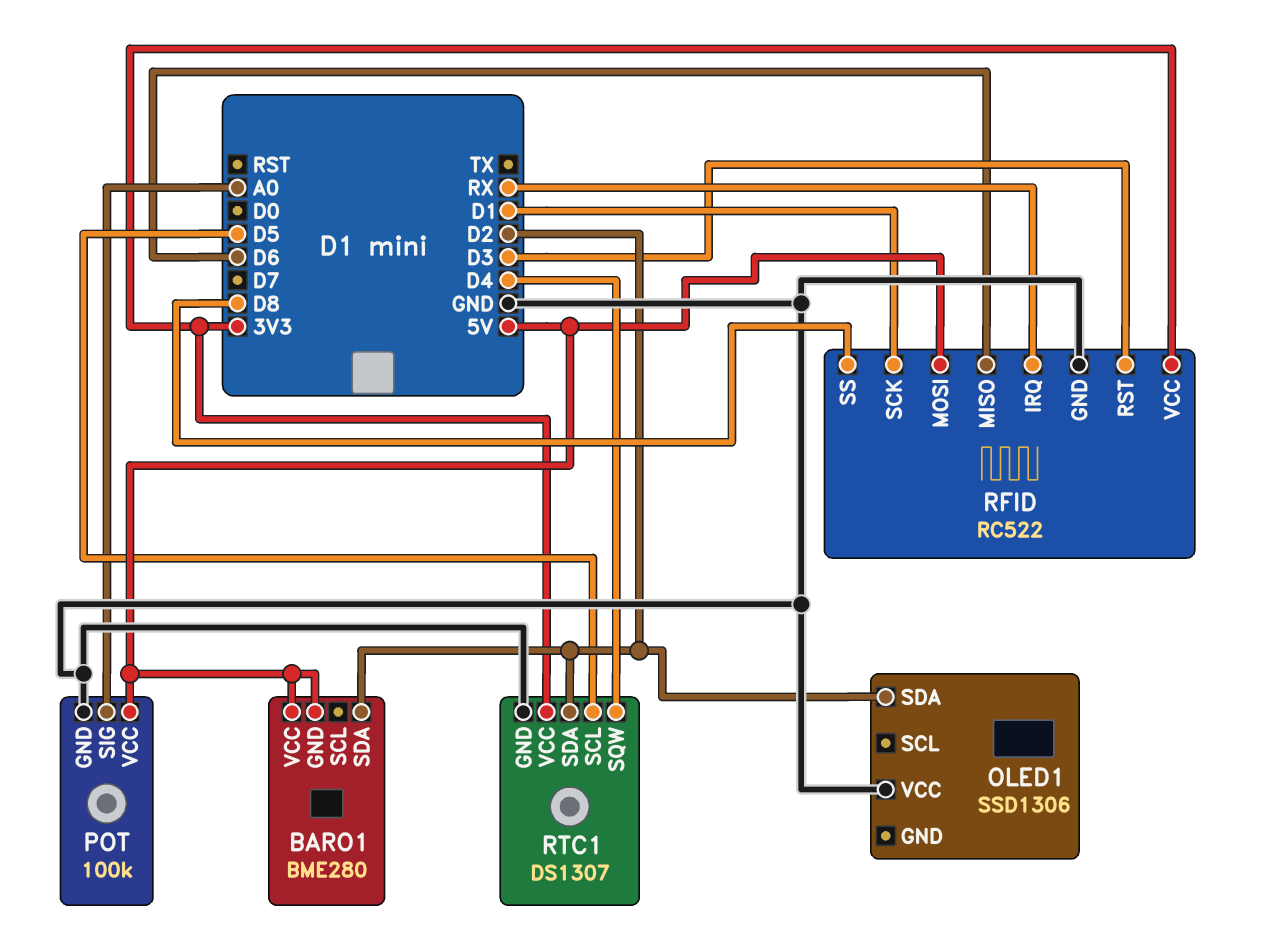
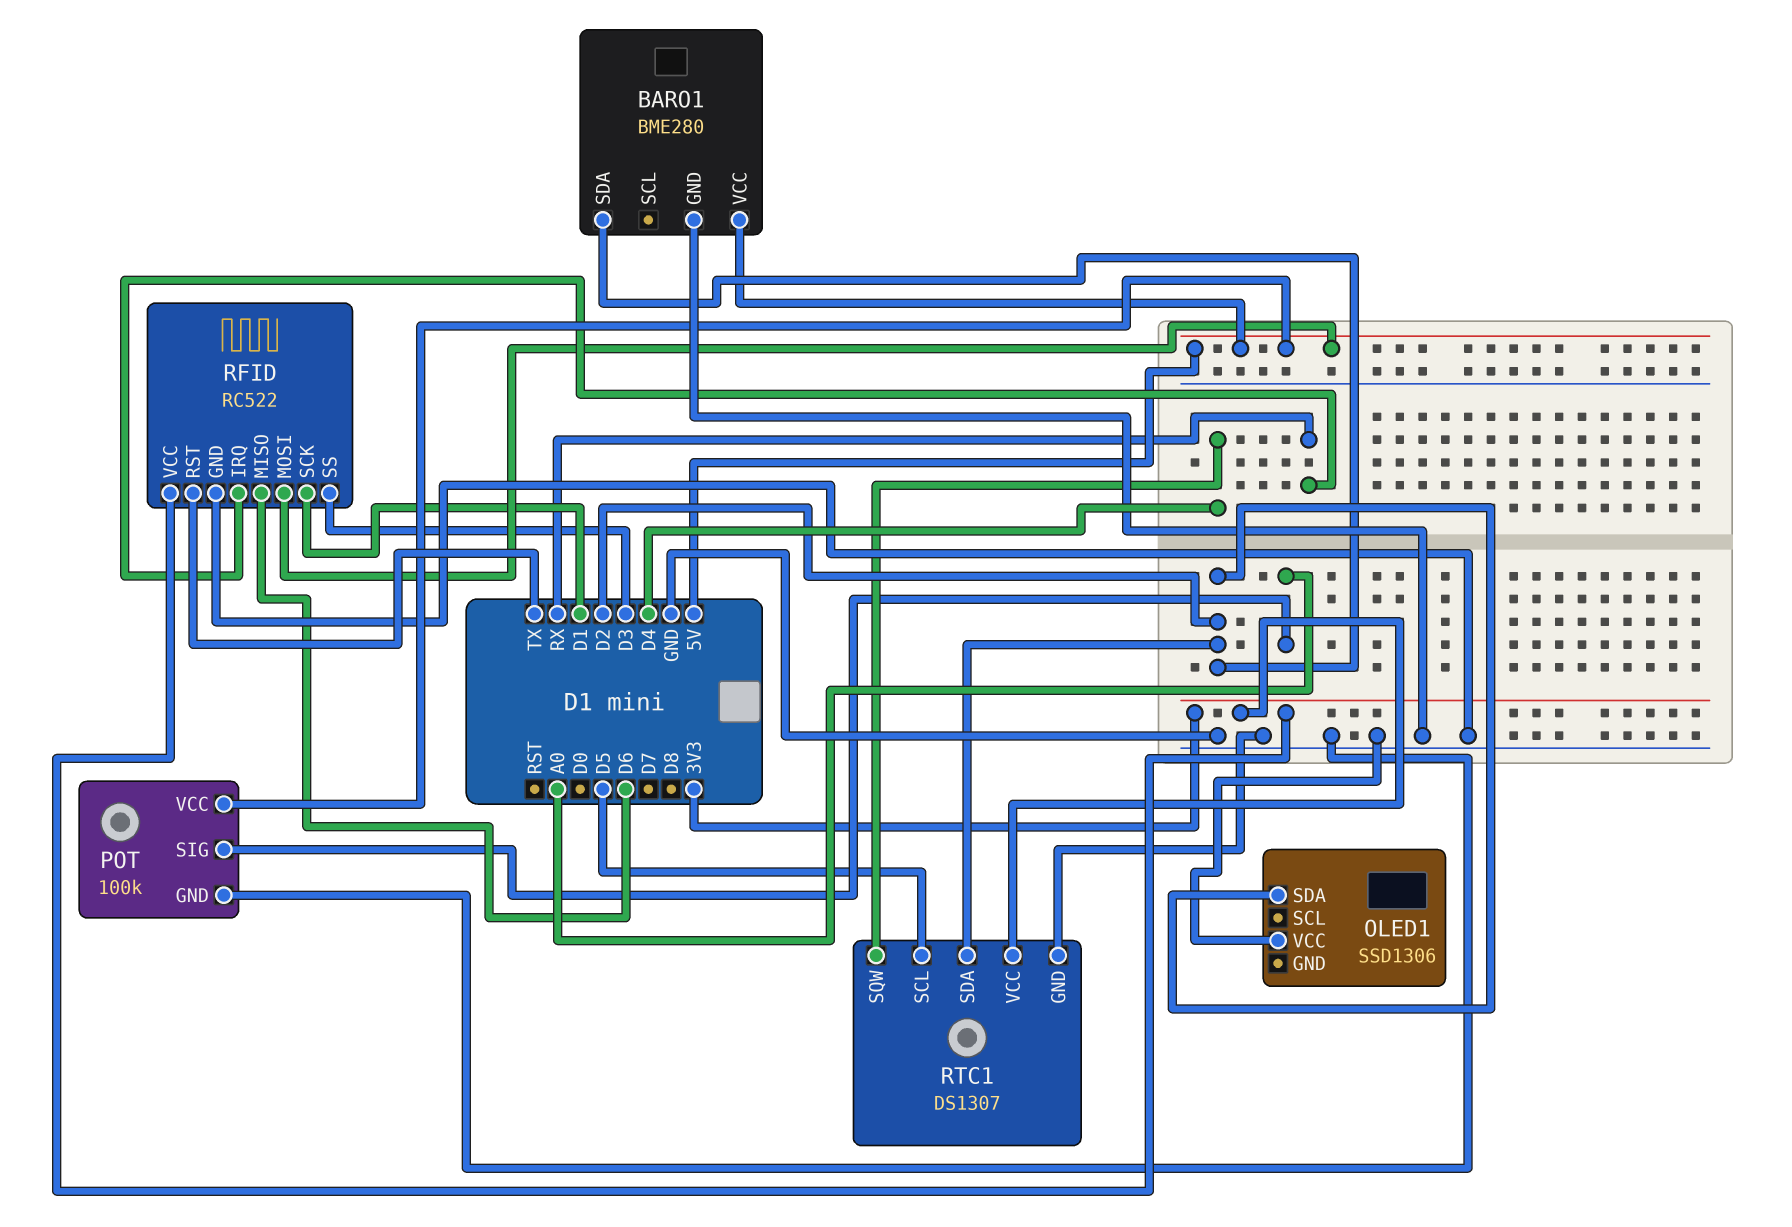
BARO1 pin GND: 5V -> GND
RFID pin RST: D3 -> TX
RFID pin SS: D8 -> D3

